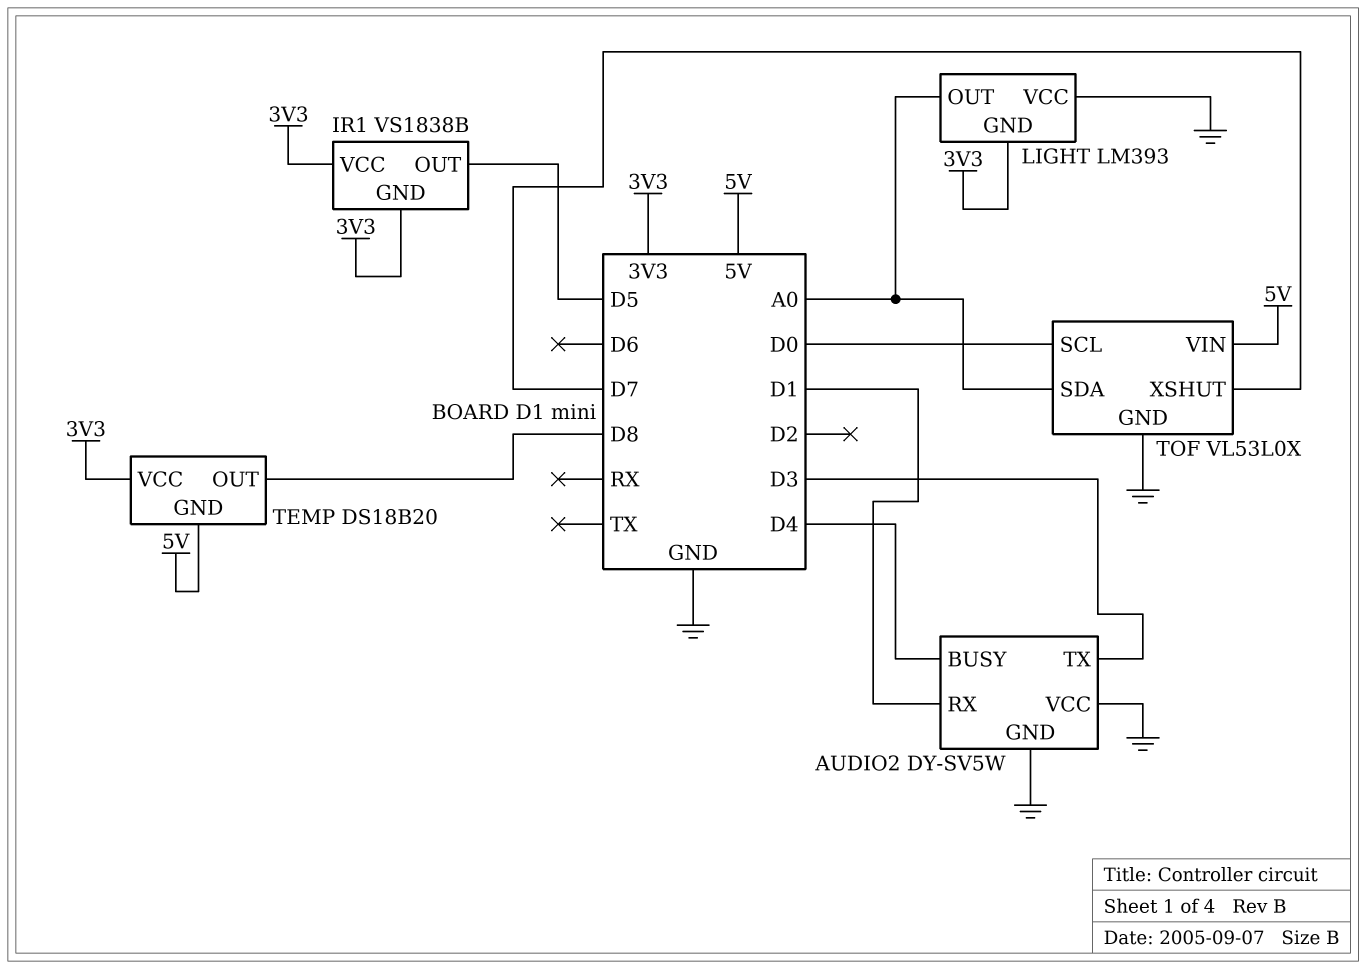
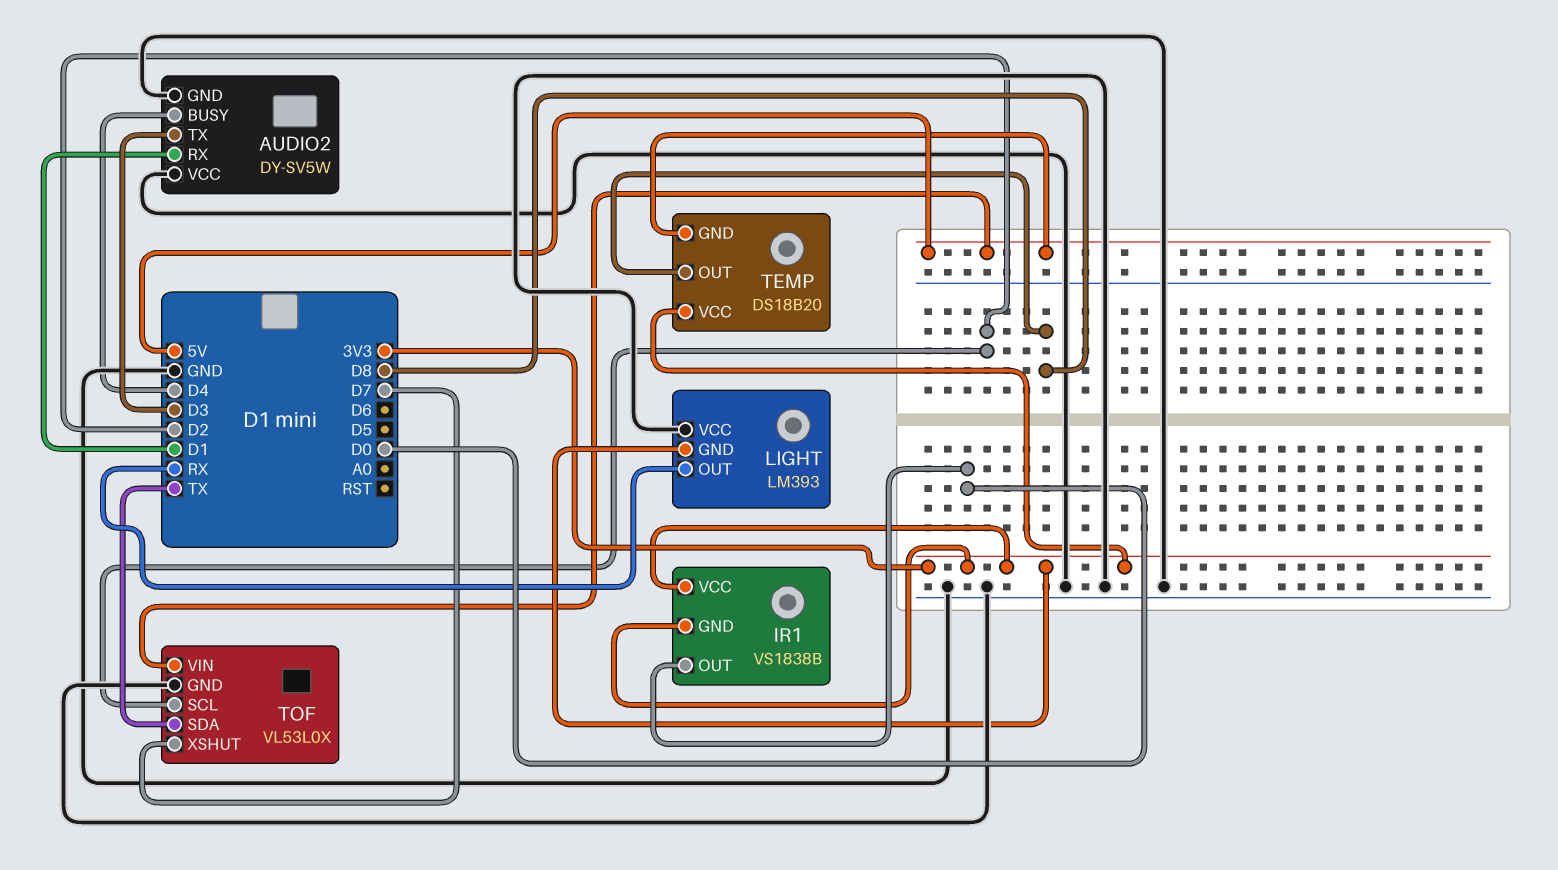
IR1 pin OUT: D5 -> D0
LIGHT pin OUT: A0 -> RX
TOF pin SCL: D0 -> D2
TOF pin SDA: A0 -> TX

